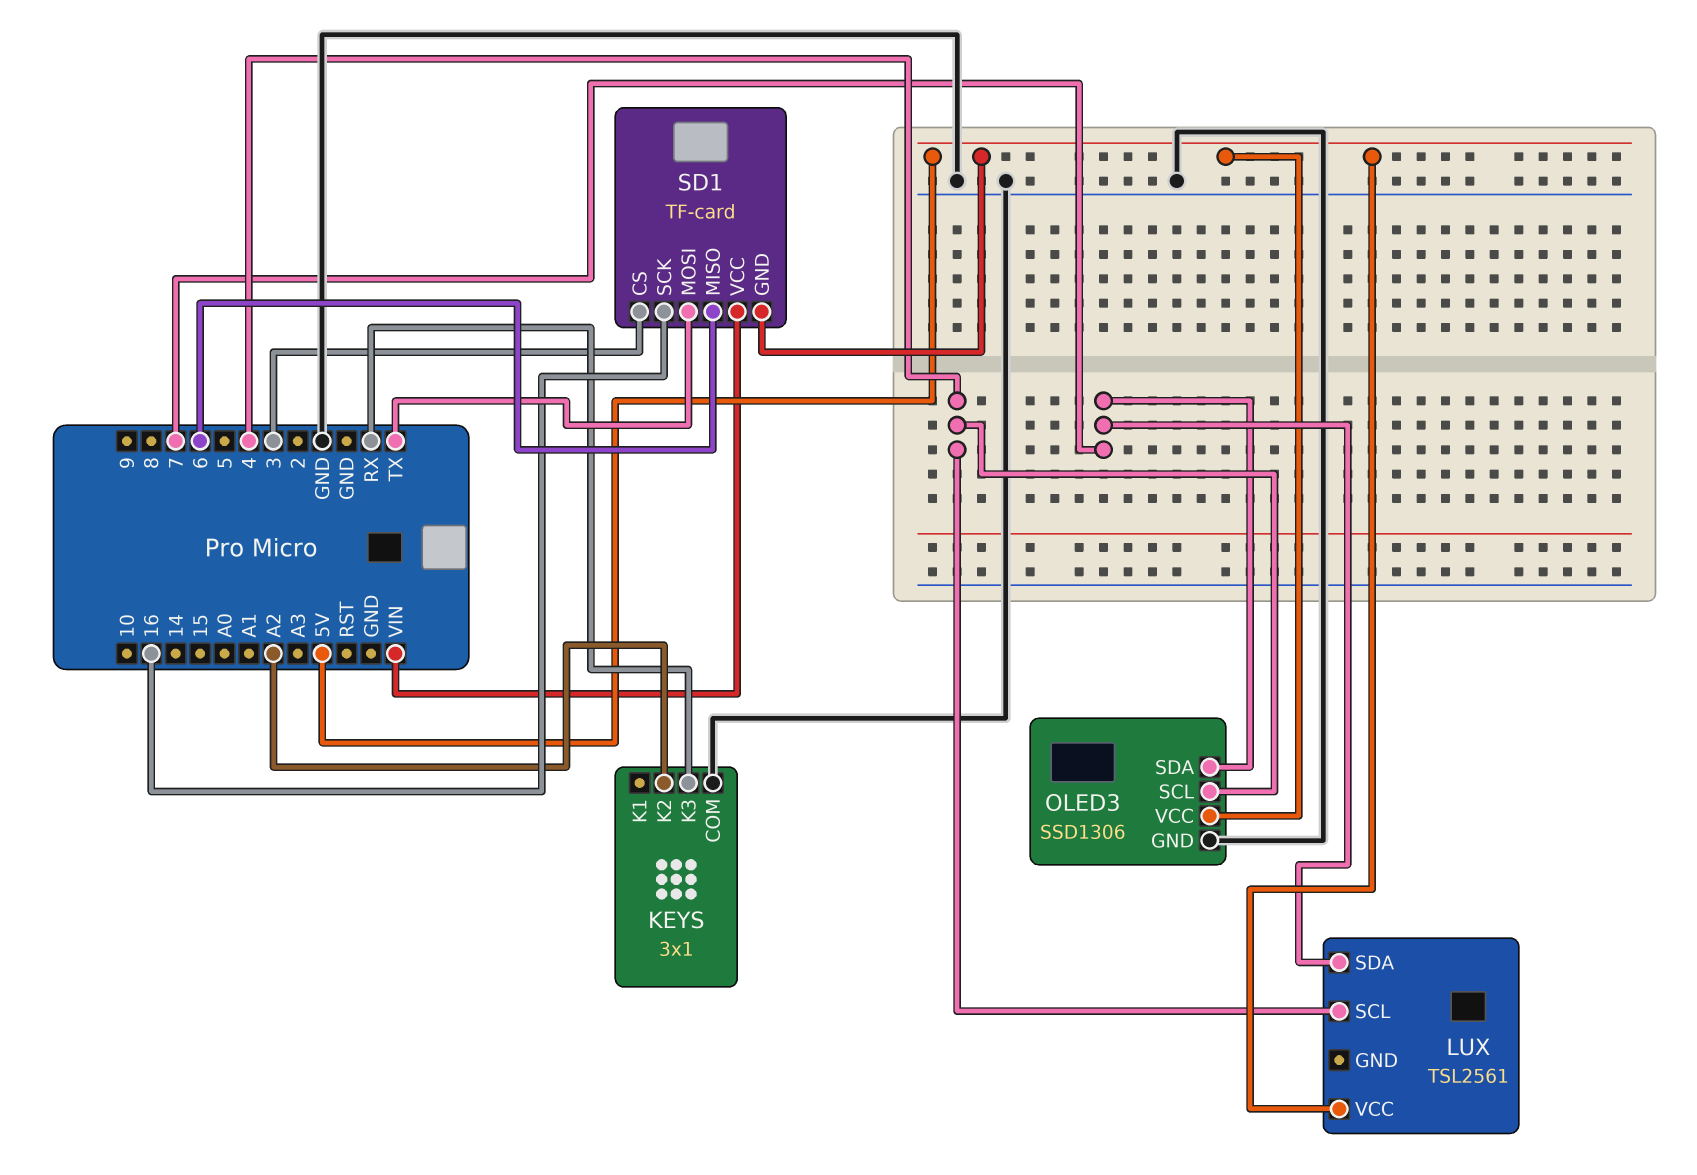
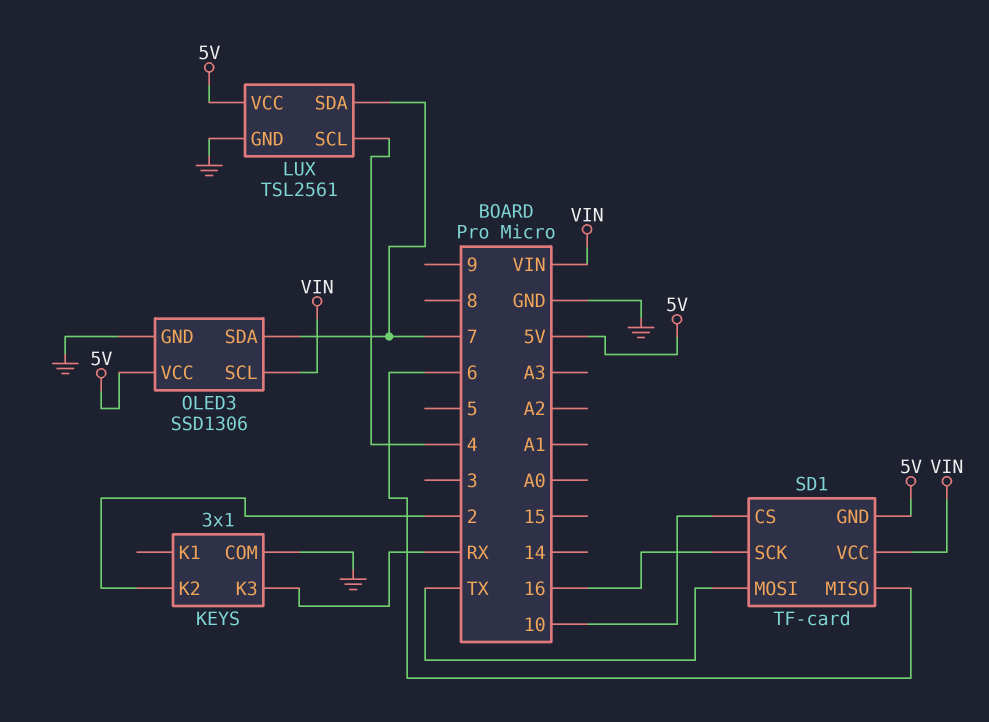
KEYS pin K2: A2 -> 2
LUX pin GND: none -> GND
OLED3 pin SCL: 4 -> VIN
SD1 pin CS: 3 -> 10

